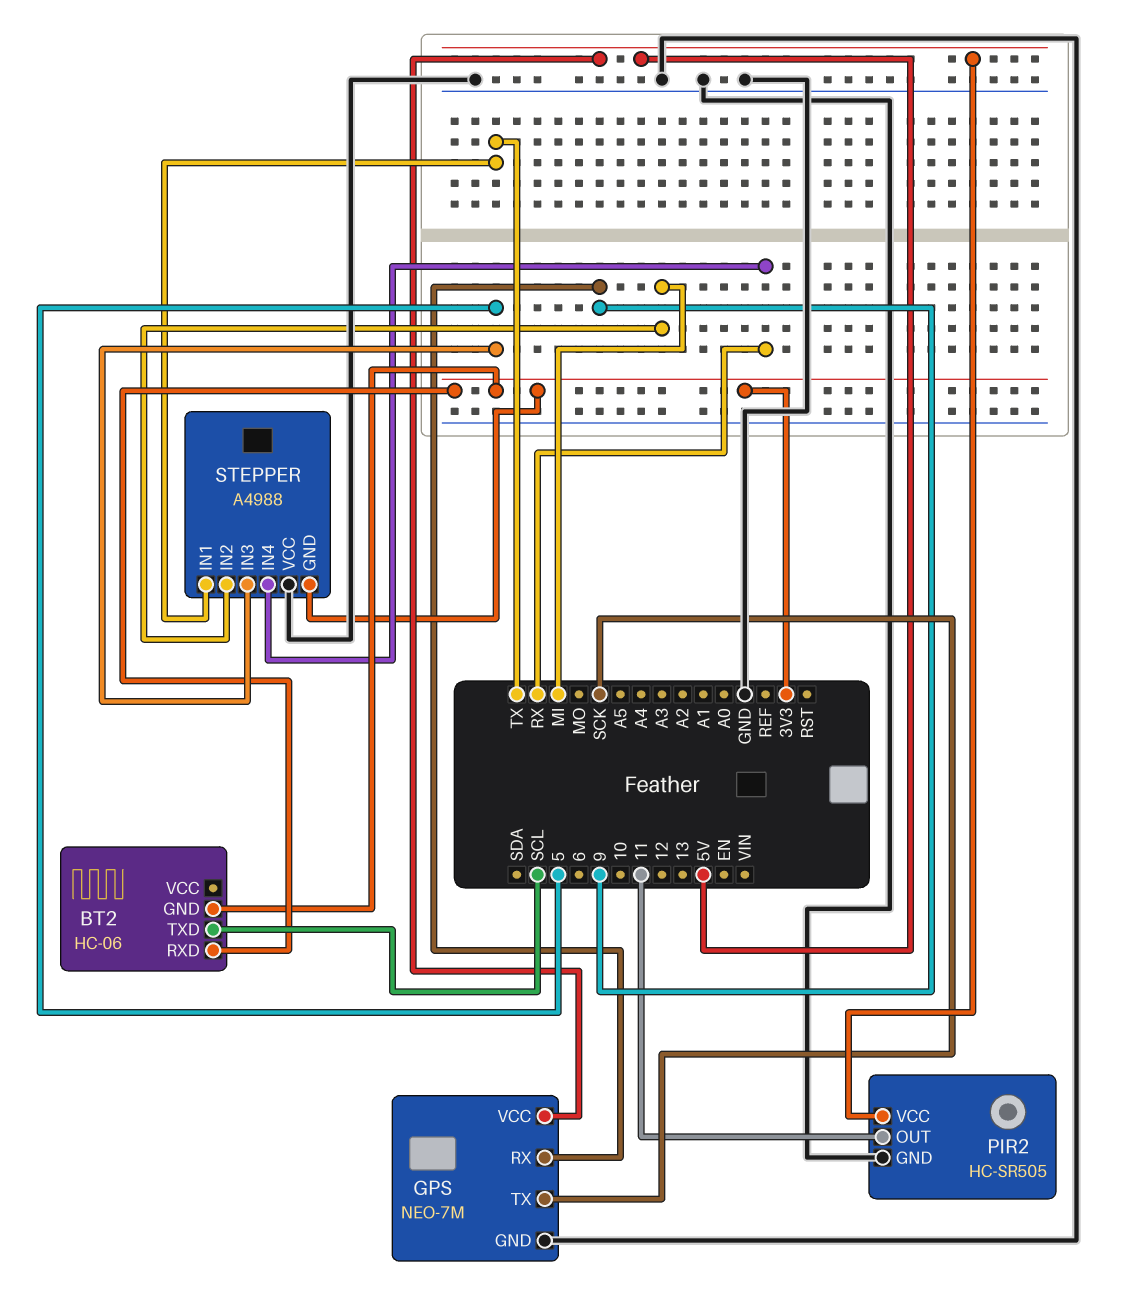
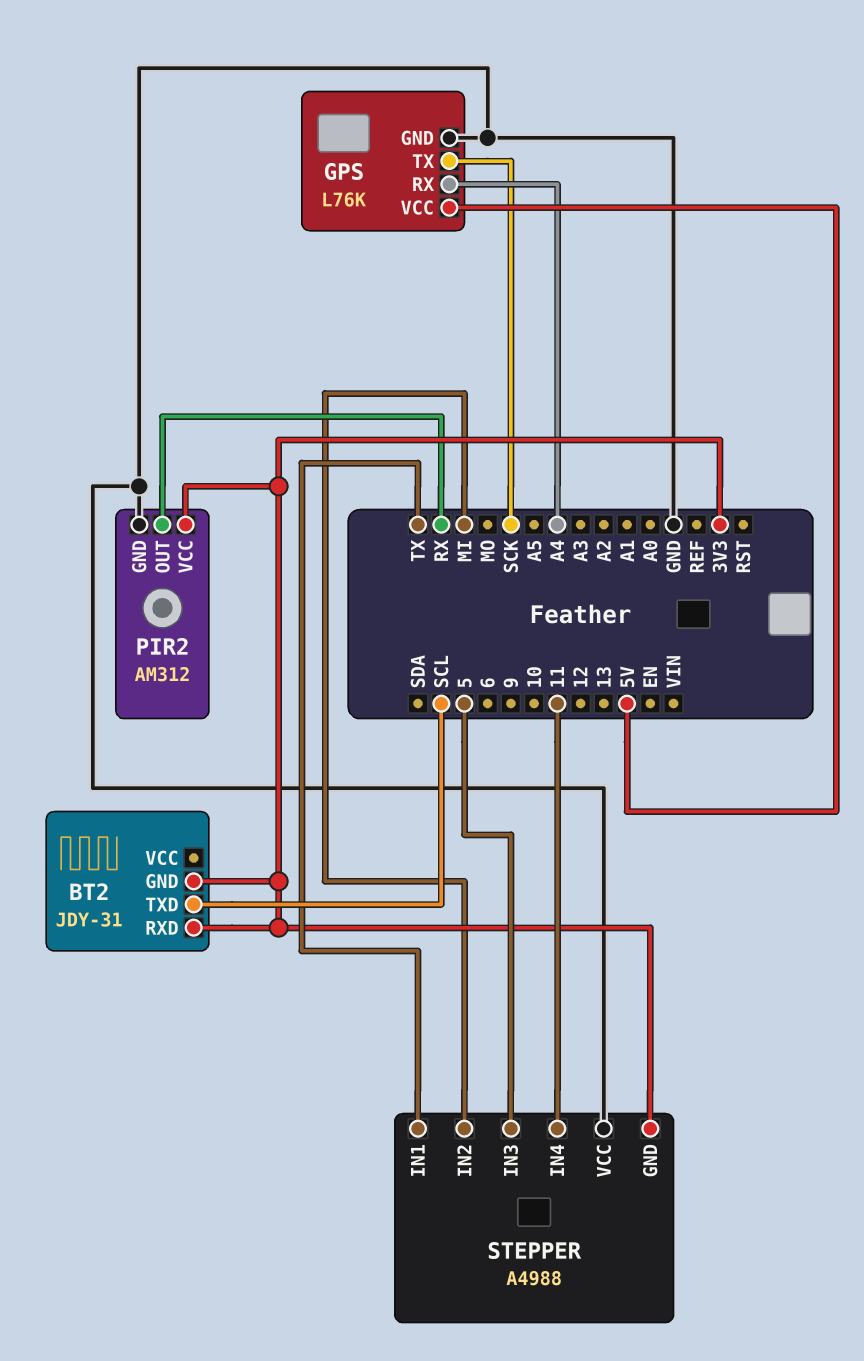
BT2: HC-06 -> JDY-31
GPS: NEO-7M -> L76K
GPS pin RX: 9 -> A4
PIR2: HC-SR505 -> AM312
PIR2 pin OUT: 11 -> RX
PIR2 pin VCC: 5V -> 3V3
STEPPER pin IN4: RX -> 11

